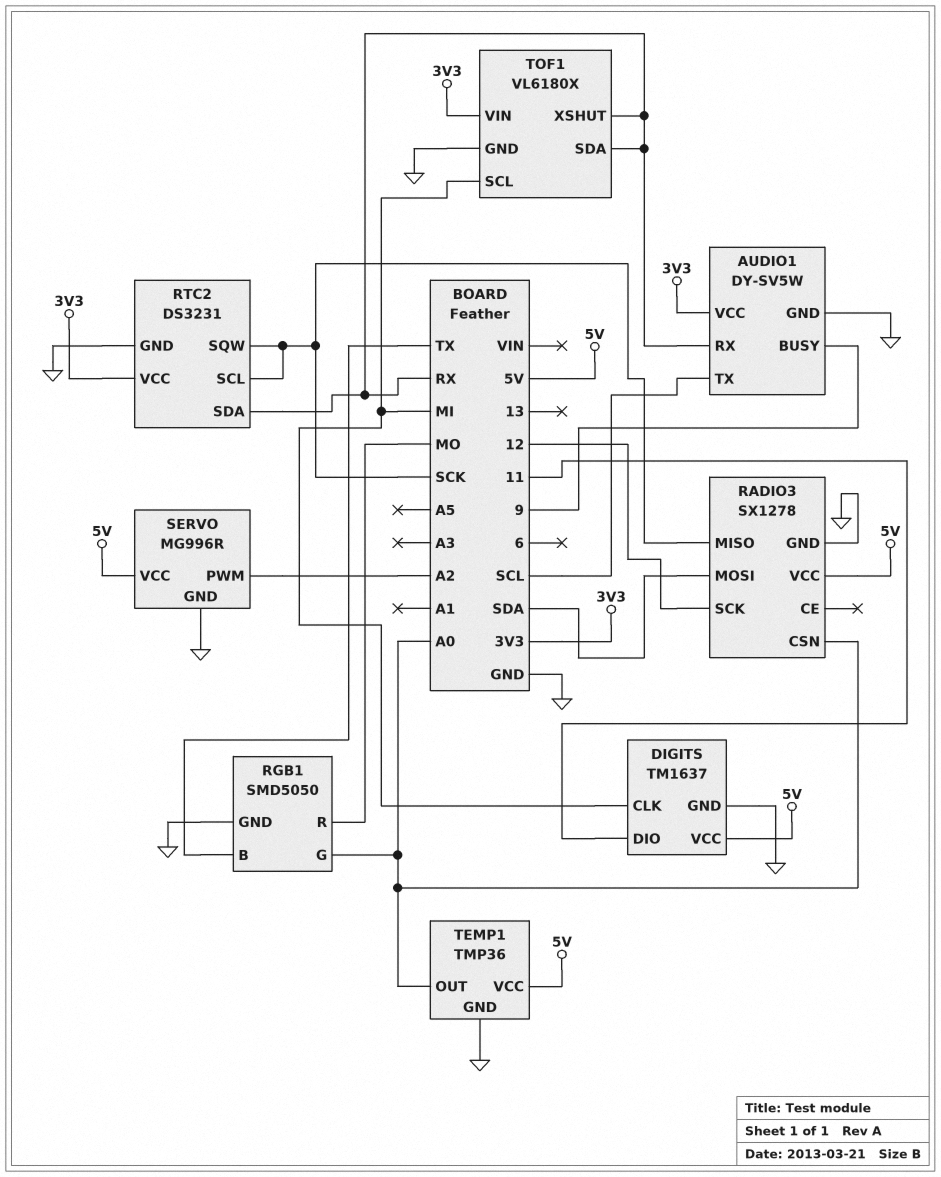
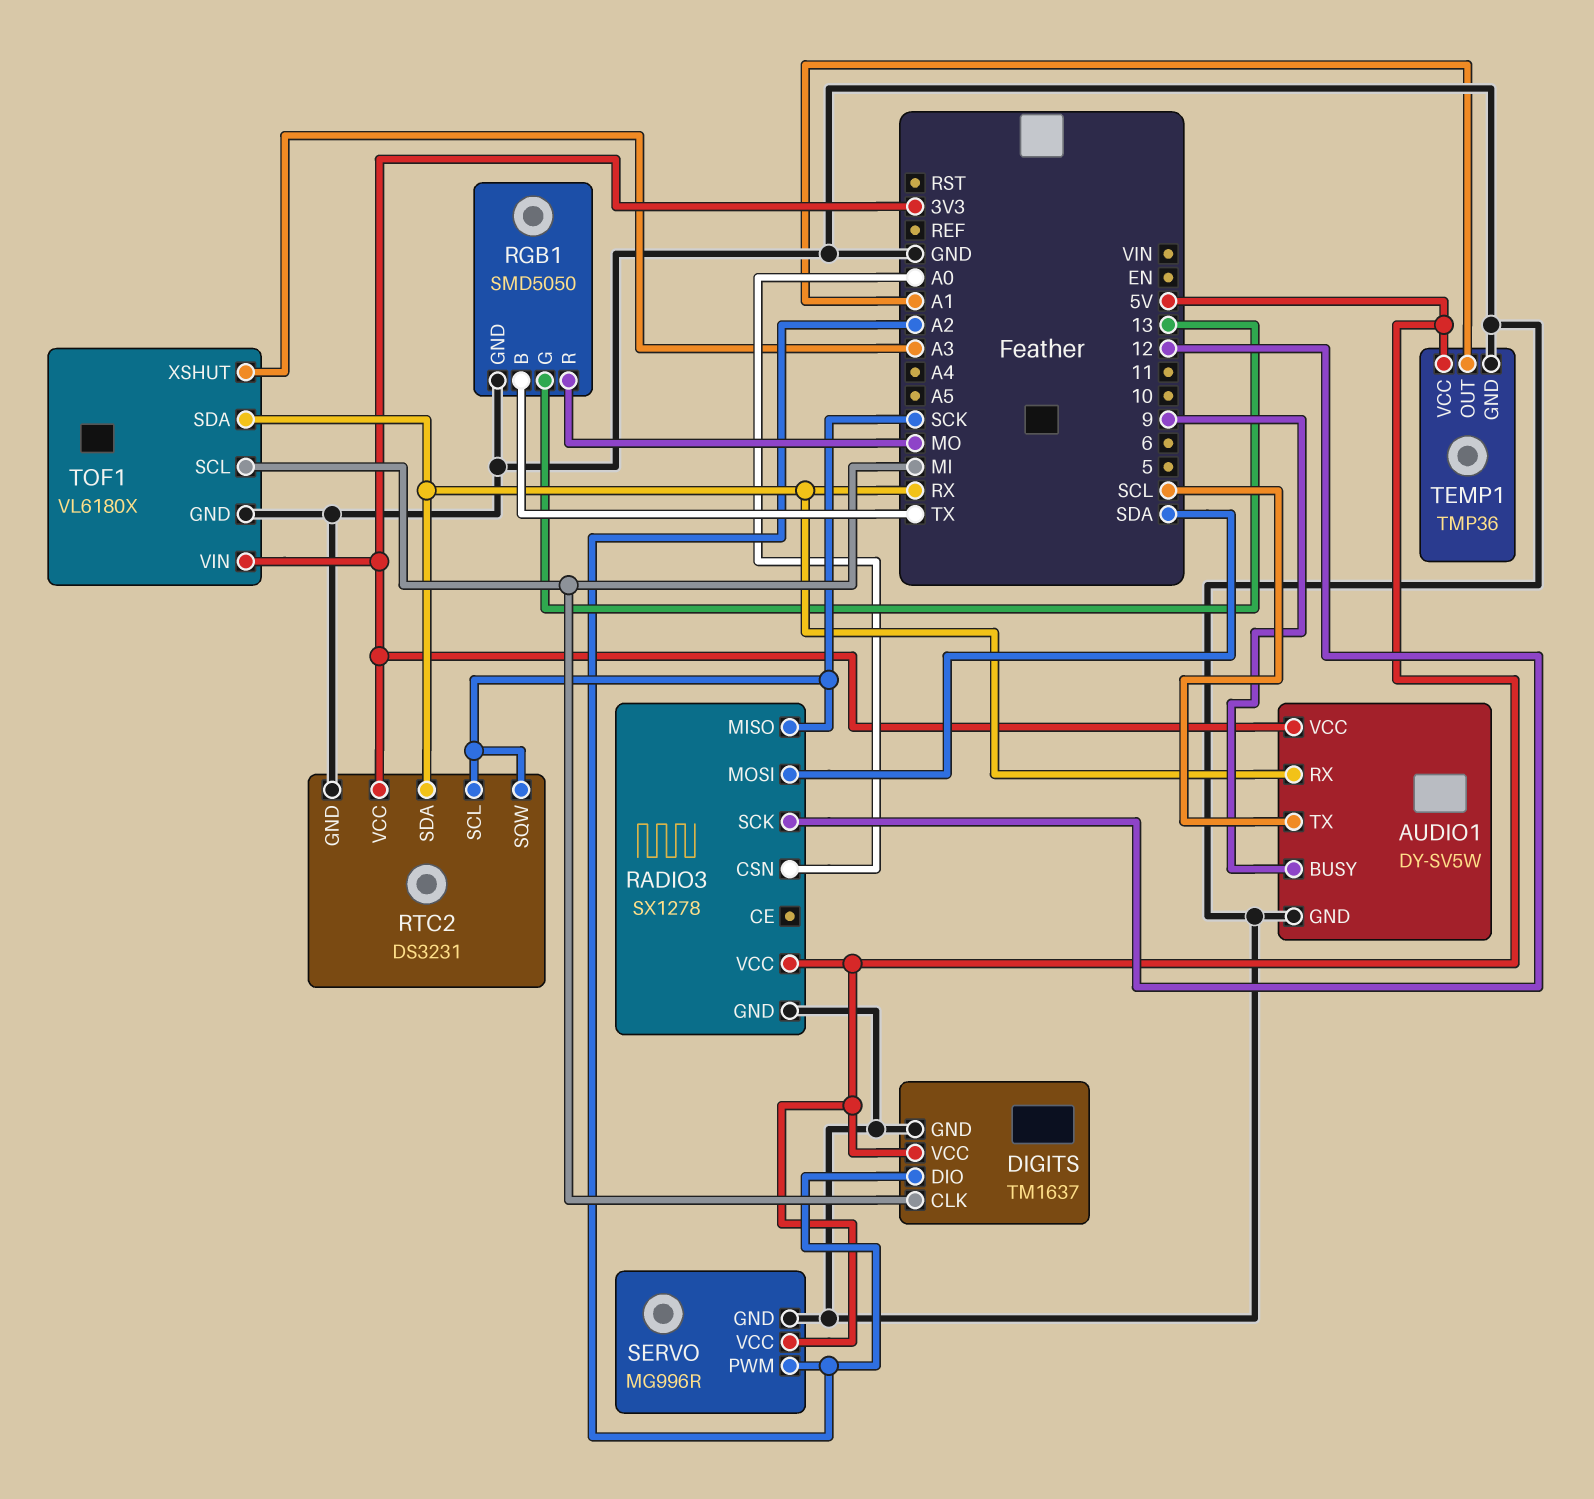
DIGITS pin DIO: 11 -> A2
RGB1 pin G: A0 -> 13
TEMP1 pin OUT: A0 -> A1
TOF1 pin XSHUT: RX -> A3

